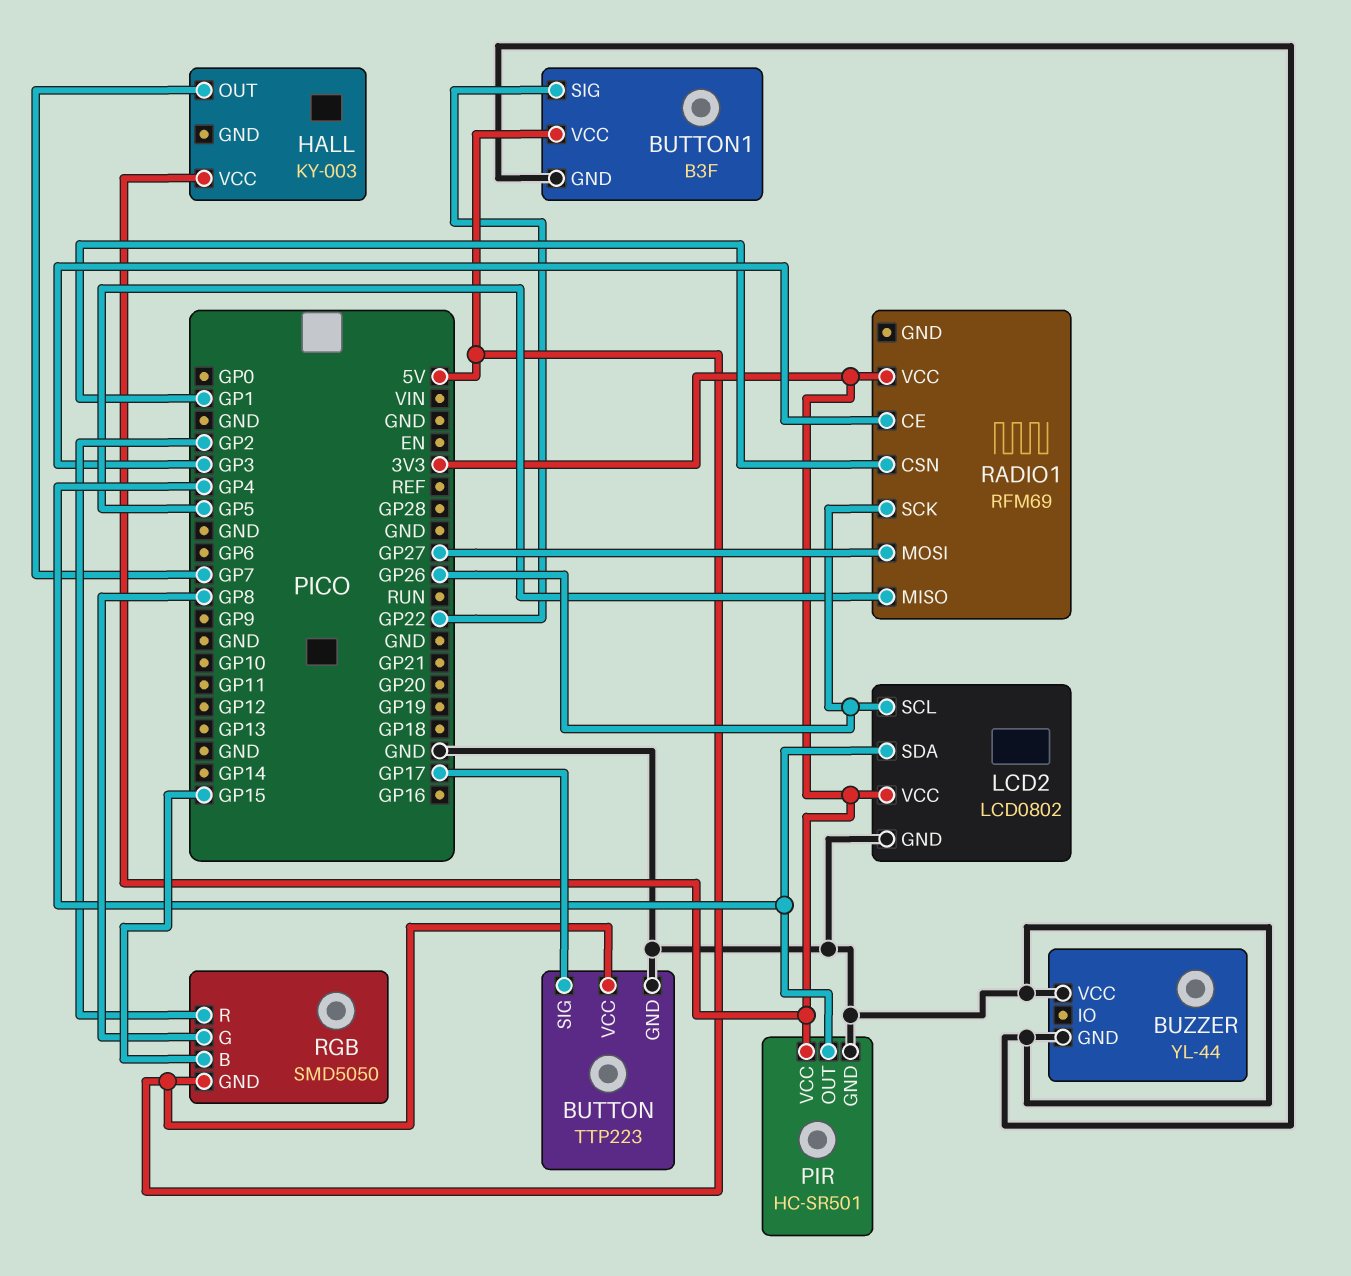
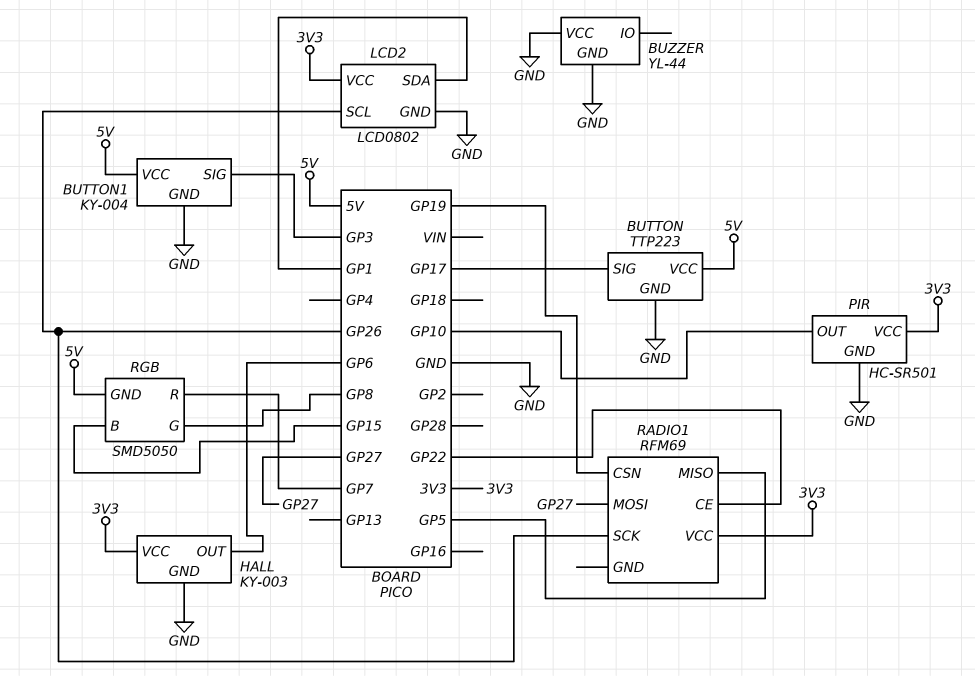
BUTTON1: B3F -> KY-004
BUTTON1 pin SIG: GP22 -> GP3
HALL pin GND: none -> GND
HALL pin OUT: GP7 -> GP6
LCD2 pin SDA: GP4 -> GP1
PIR pin OUT: GP4 -> GP10
RADIO1 pin CE: GP3 -> GP22
RADIO1 pin CSN: GP1 -> GP19
RGB pin R: GP2 -> GP7

